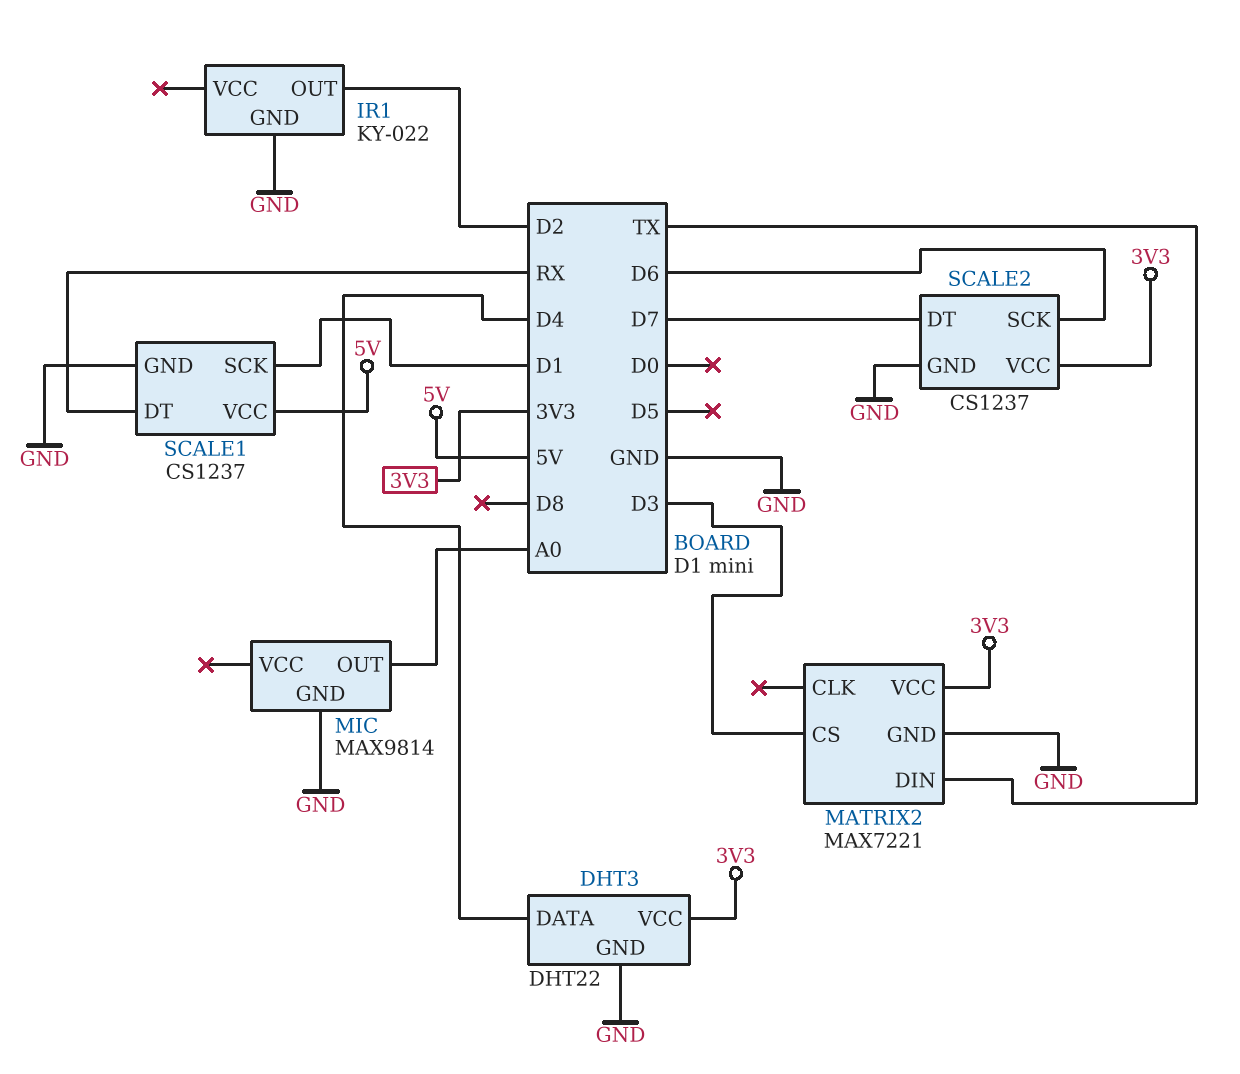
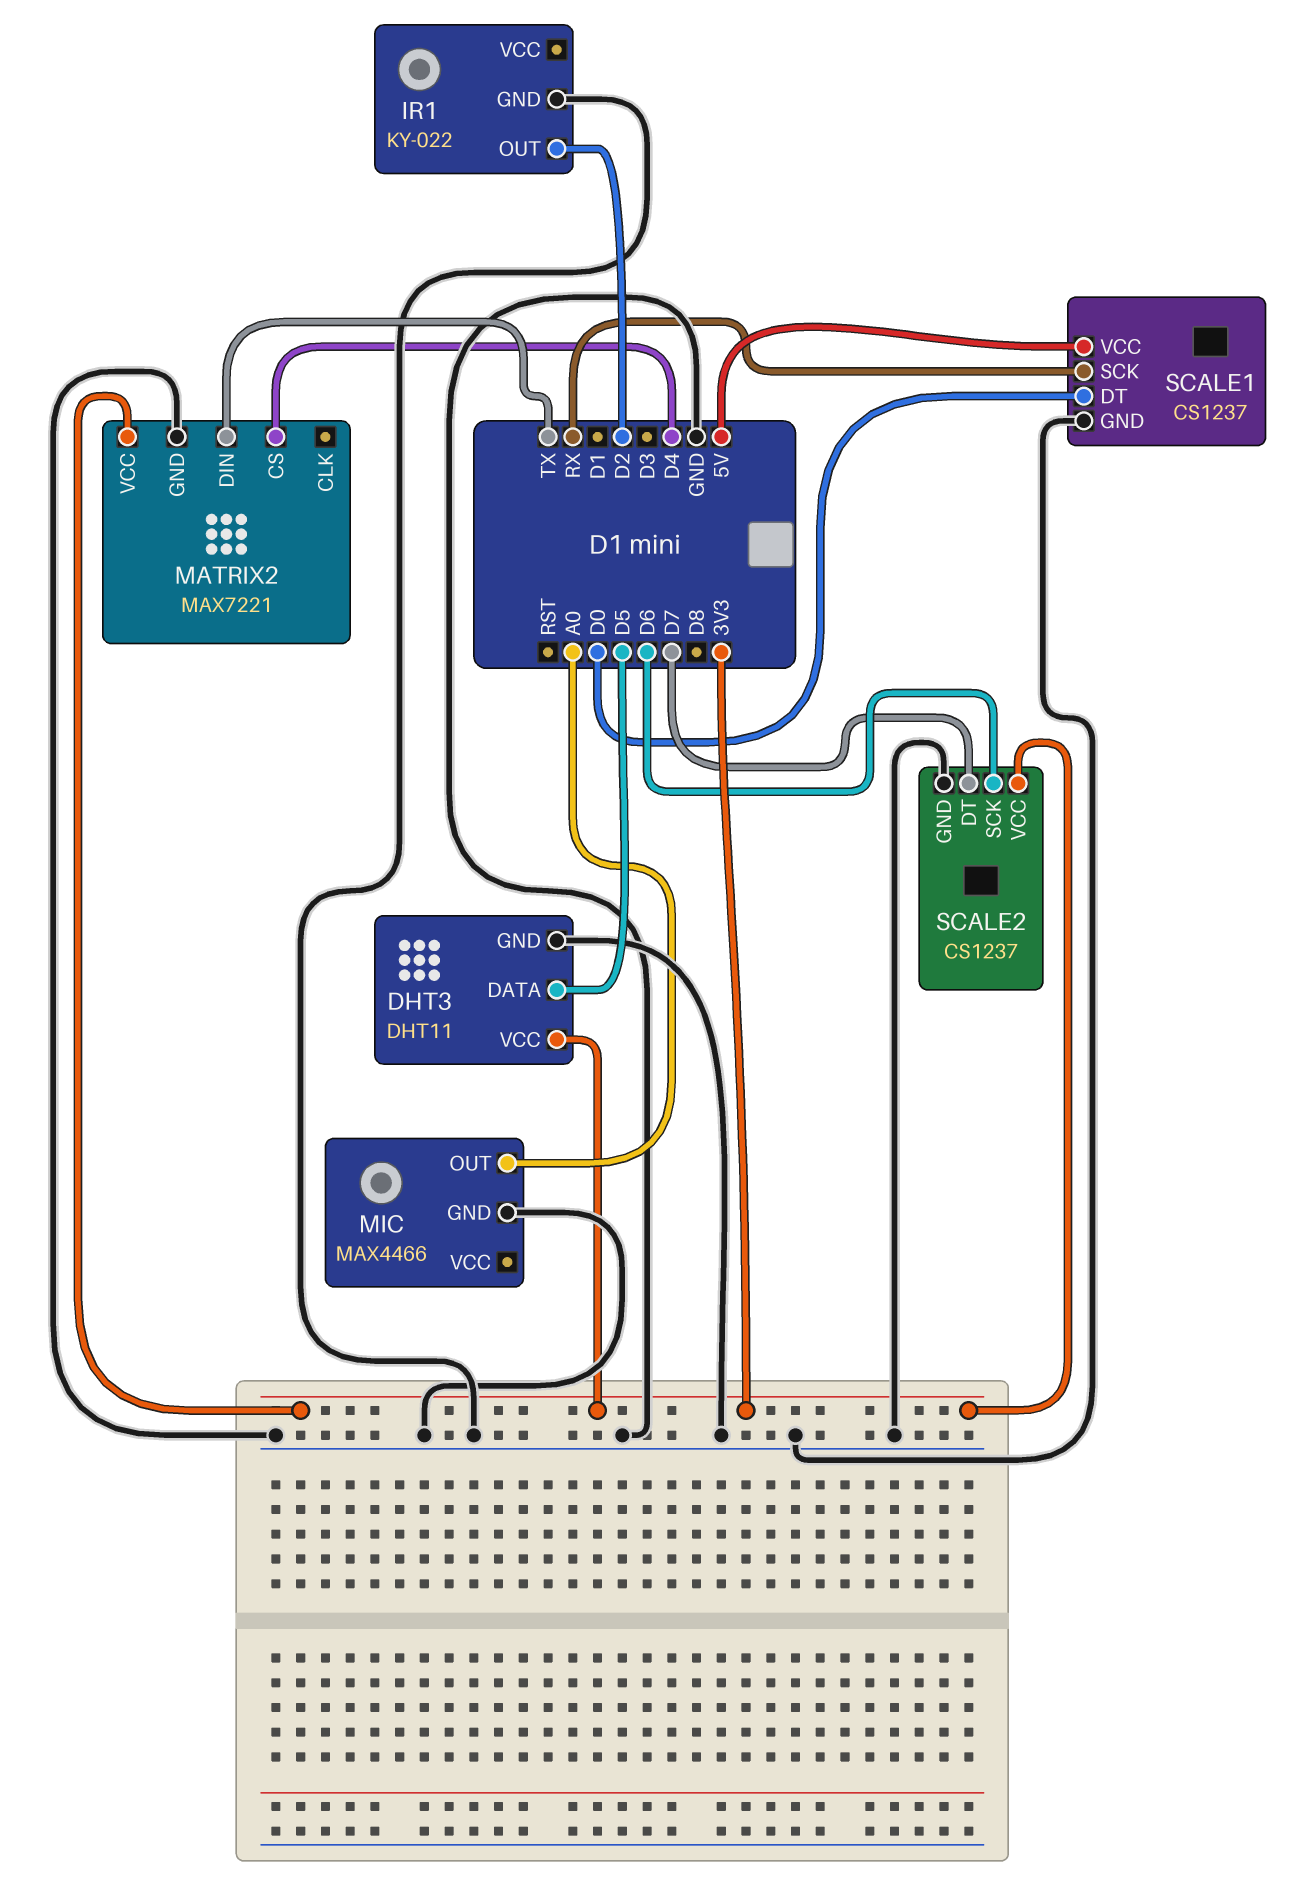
DHT3: DHT22 -> DHT11
DHT3 pin DATA: D4 -> D5
MATRIX2 pin CS: D3 -> D4
MIC: MAX9814 -> MAX4466
SCALE1 pin DT: RX -> D0
SCALE1 pin SCK: D1 -> RX

